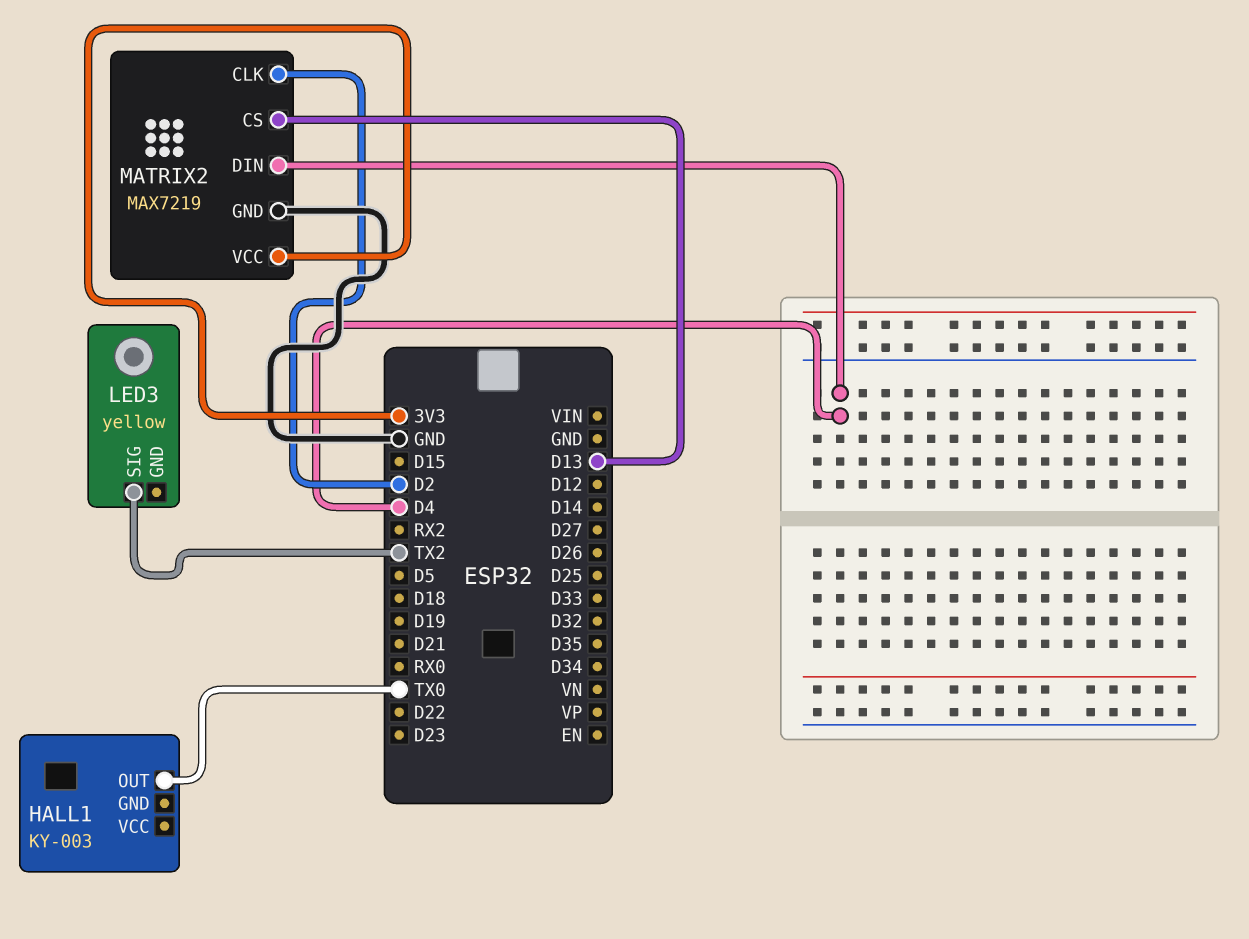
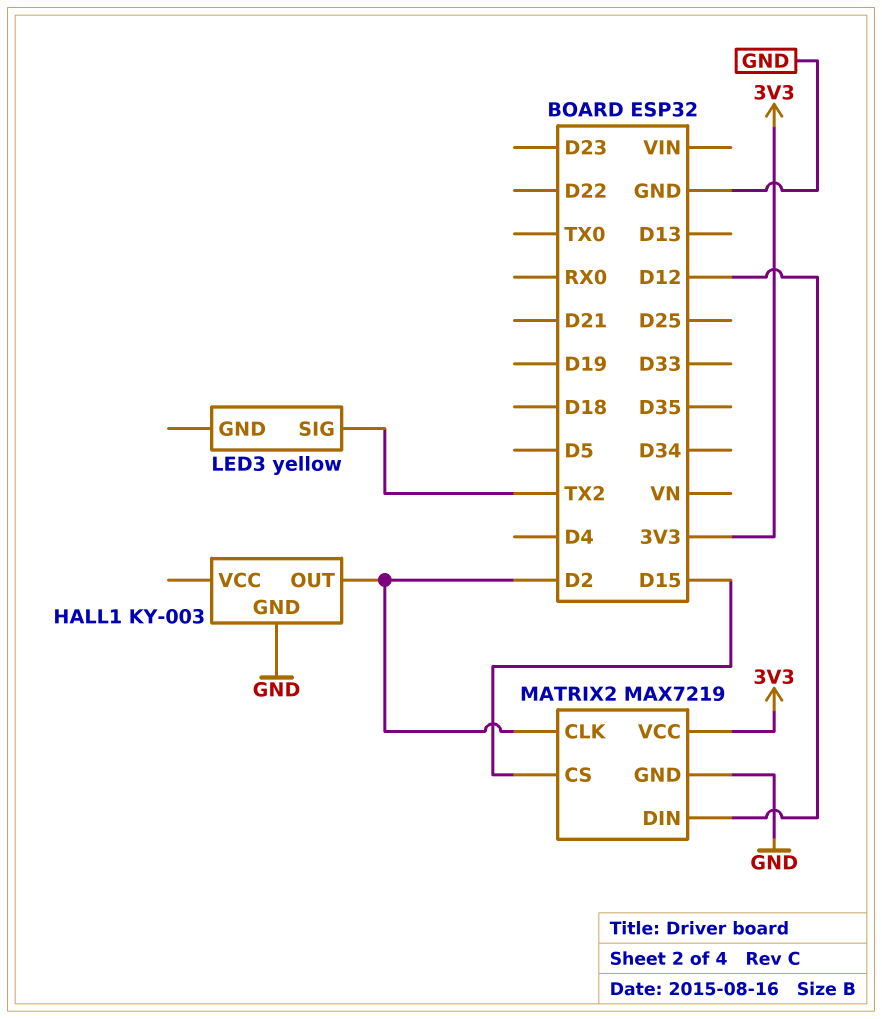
HALL1 pin GND: none -> GND
HALL1 pin OUT: TX0 -> D2
MATRIX2 pin CS: D13 -> D15
MATRIX2 pin DIN: D4 -> D12

